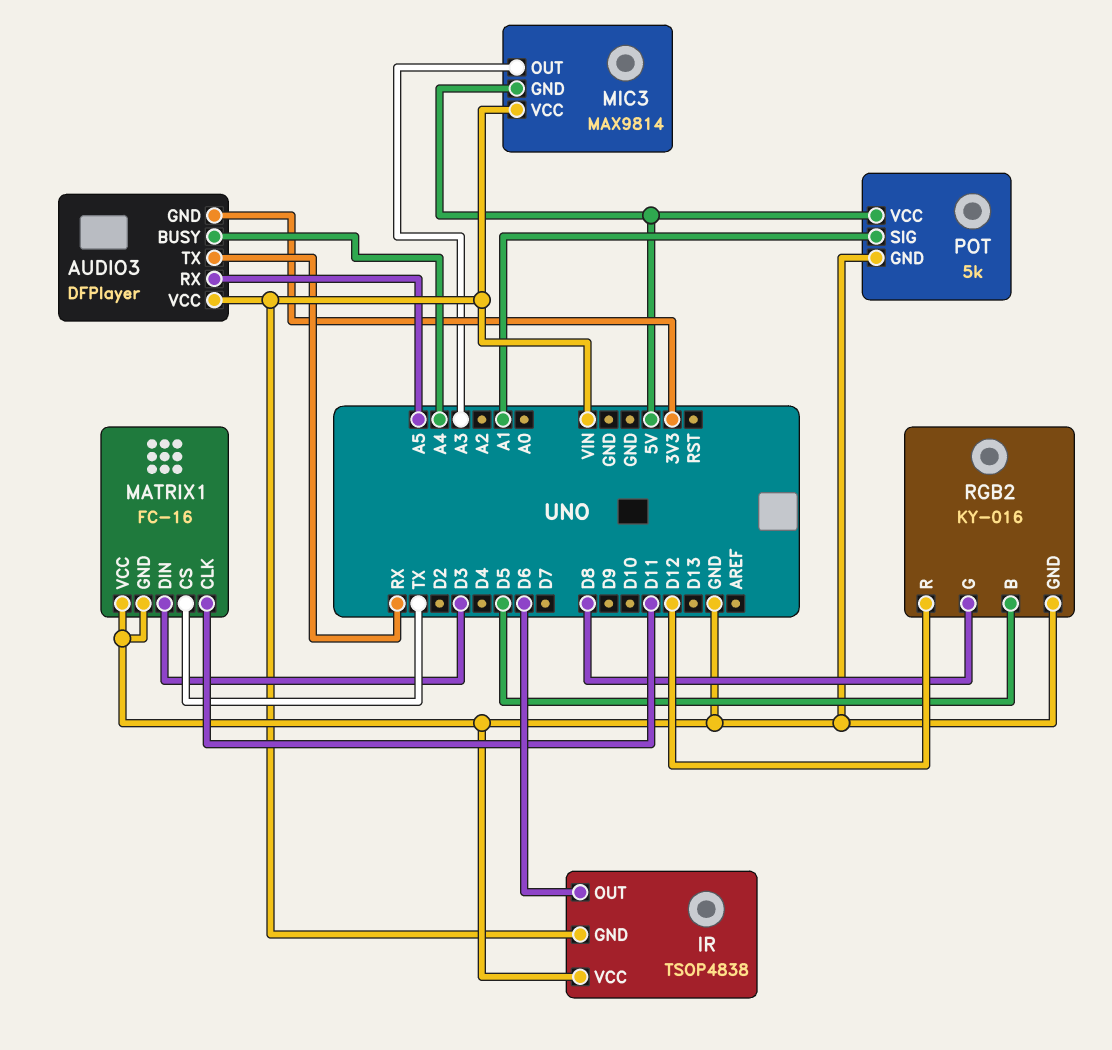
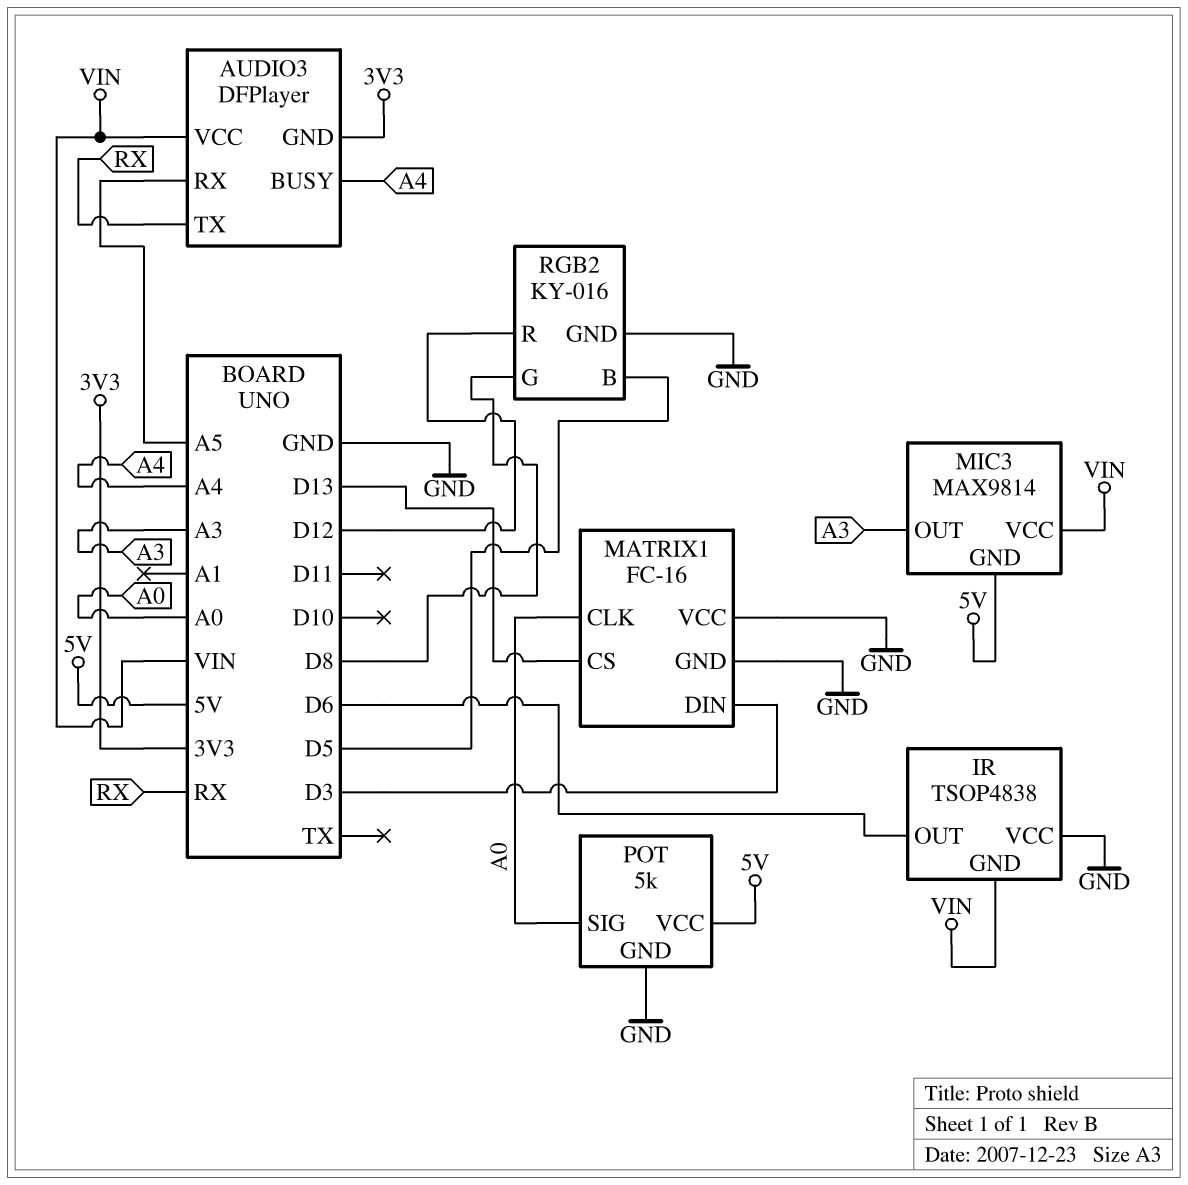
MATRIX1 pin CLK: D11 -> A0
MATRIX1 pin CS: TX -> D13
POT pin SIG: A1 -> A0

